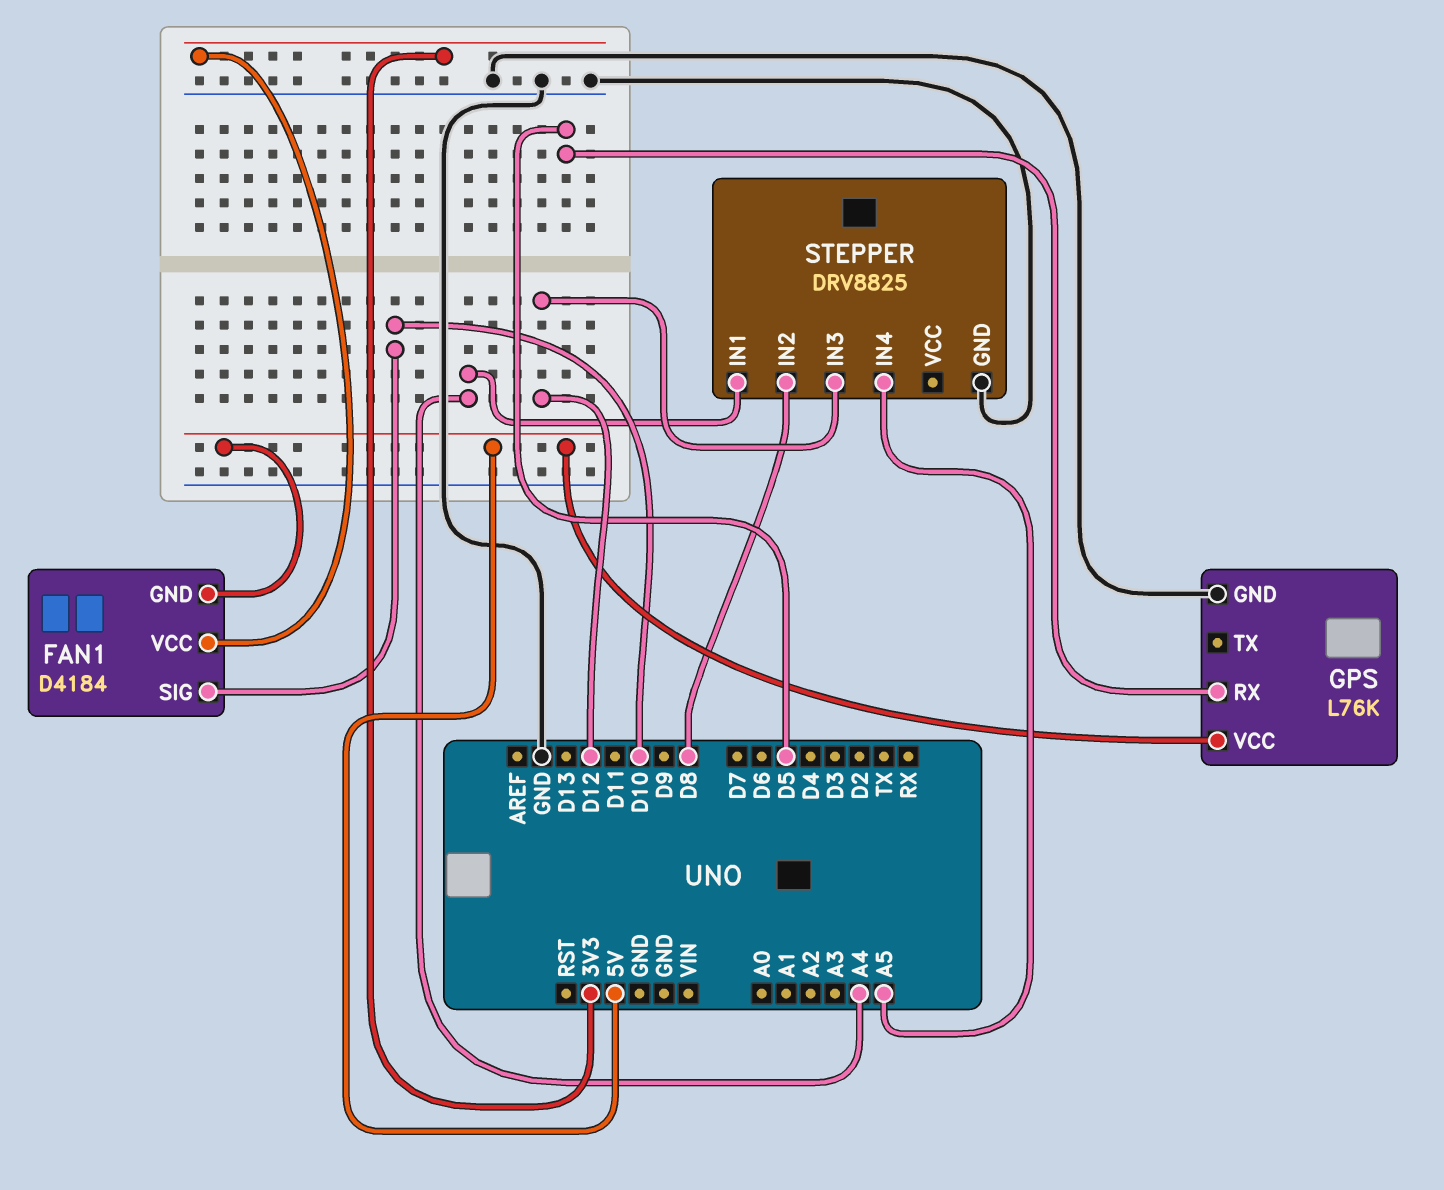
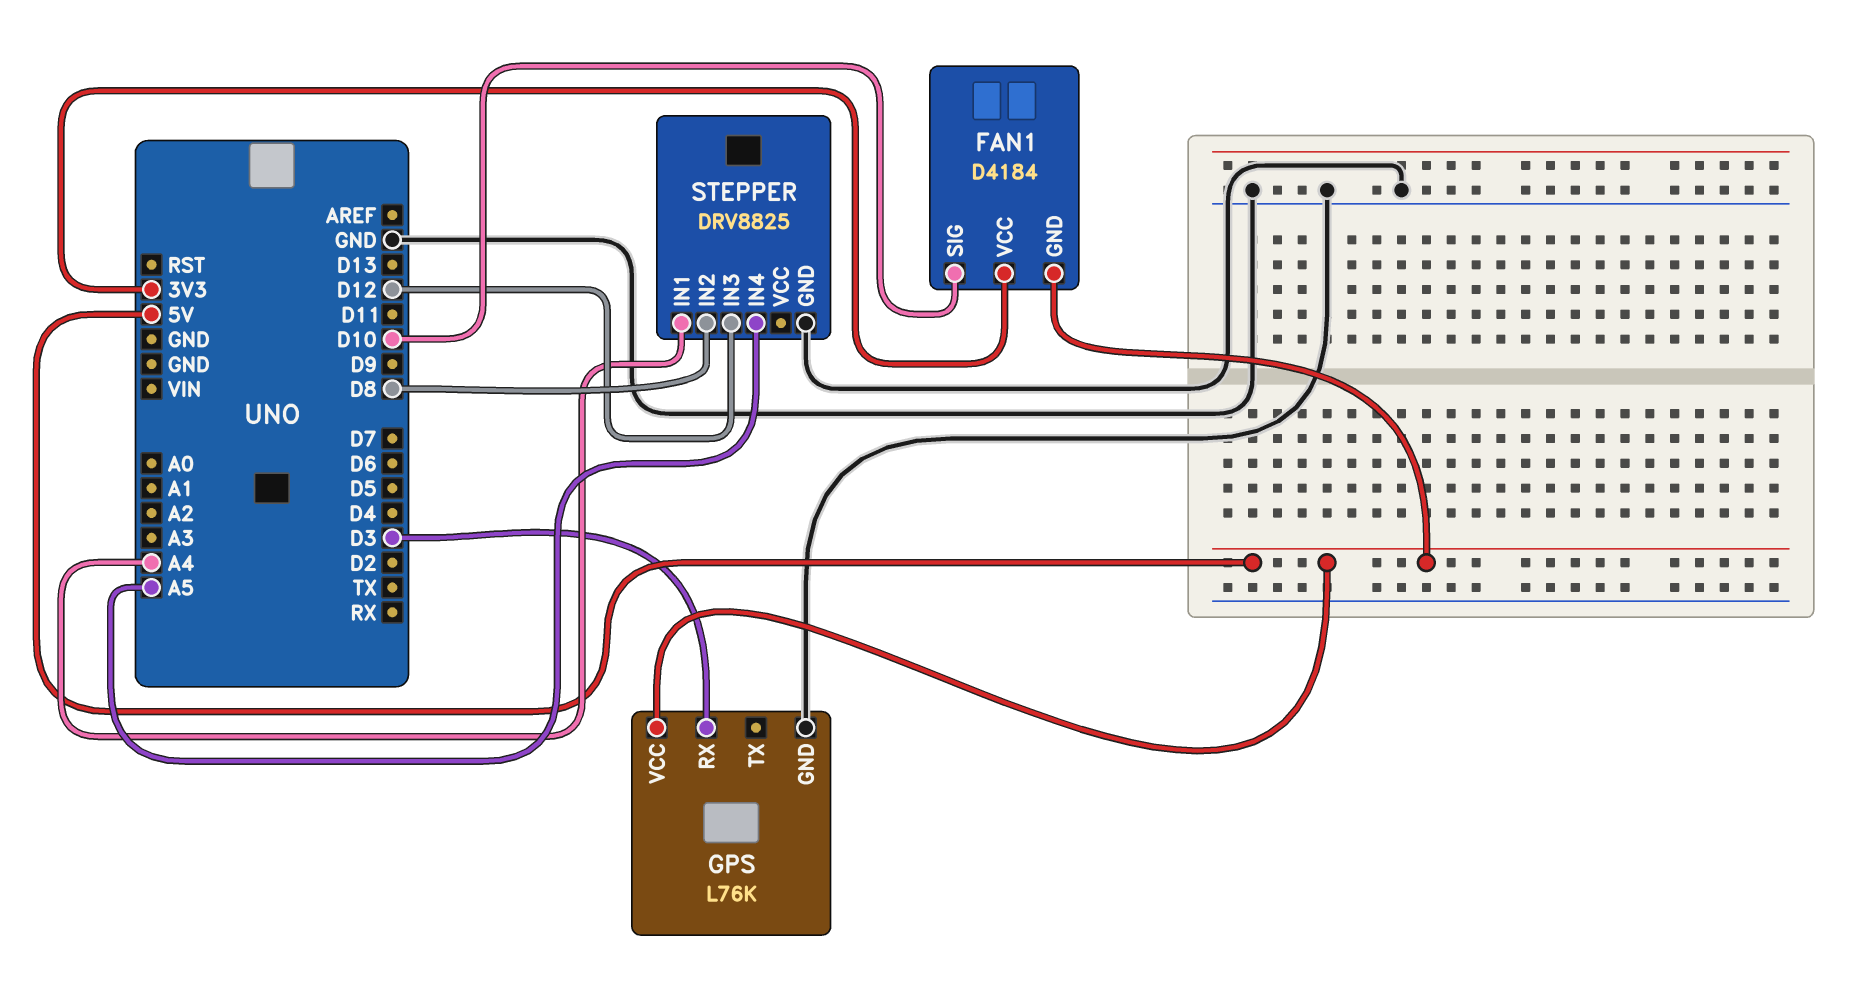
GPS pin RX: D5 -> D3

